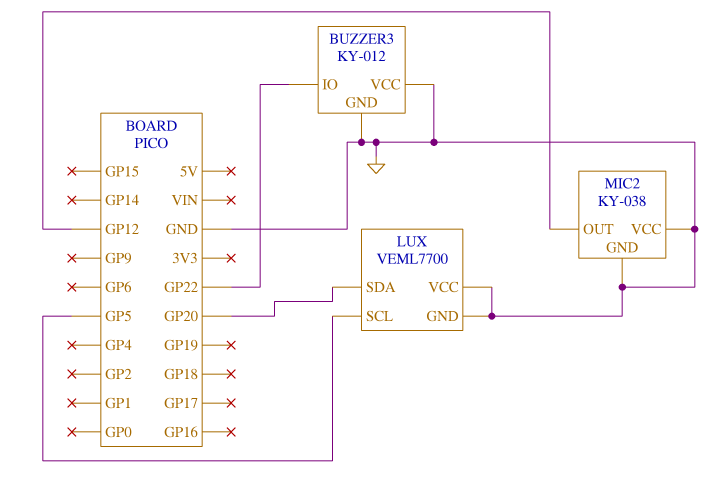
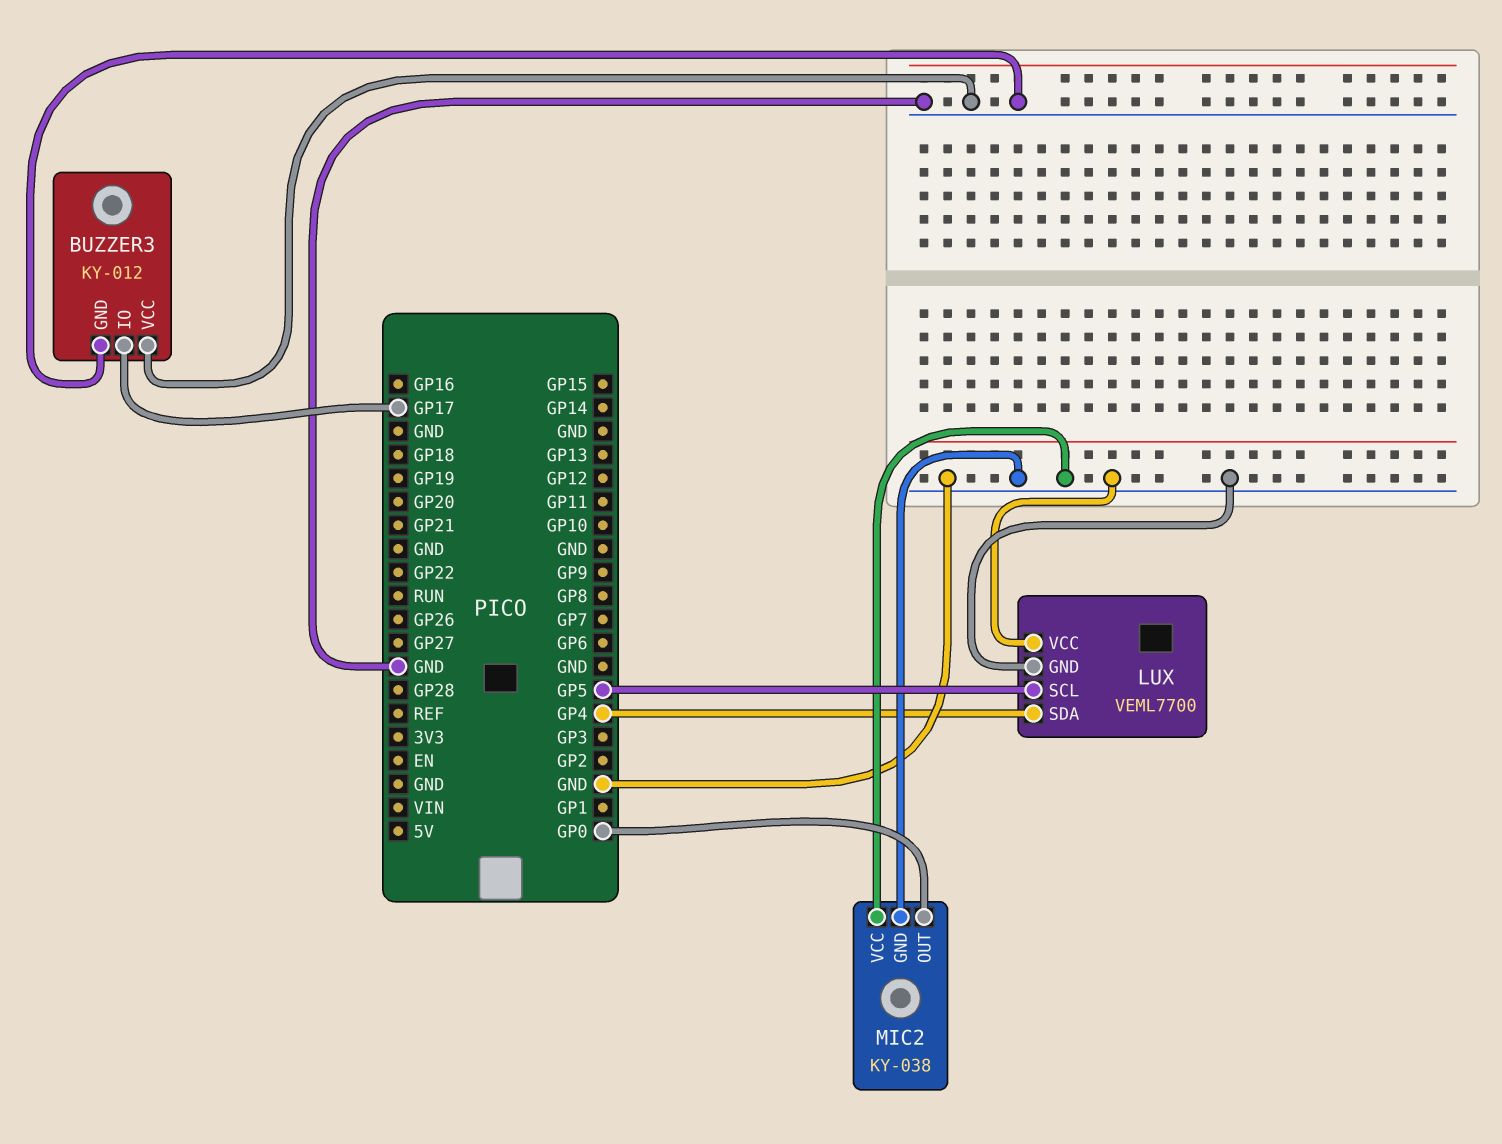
BUZZER3 pin IO: GP22 -> GP17
LUX pin SDA: GP20 -> GP4
MIC2 pin OUT: GP12 -> GP0

